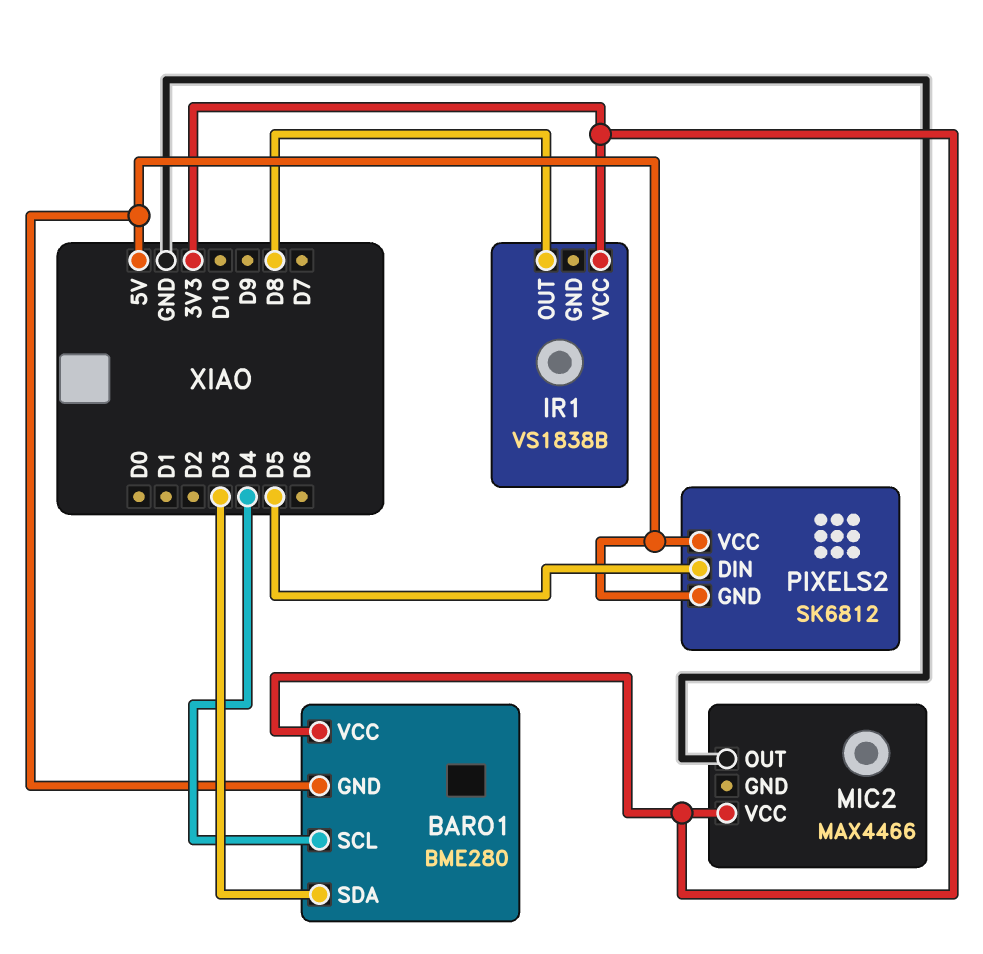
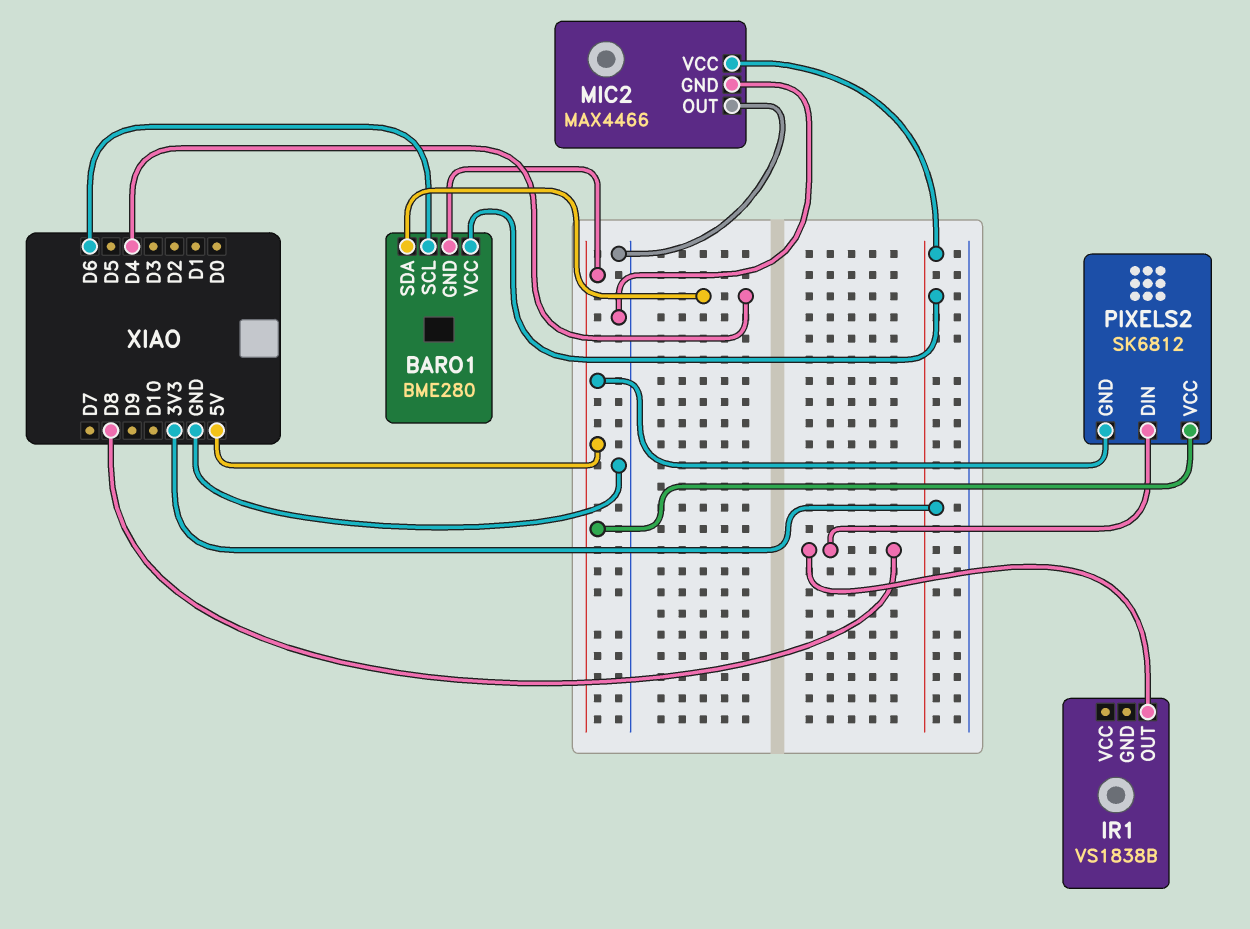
BARO1 pin SCL: D4 -> D6
BARO1 pin SDA: D3 -> D4
IR1 pin VCC: 3V3 -> none
MIC2 pin GND: none -> GND
PIXELS2 pin DIN: D5 -> D8

